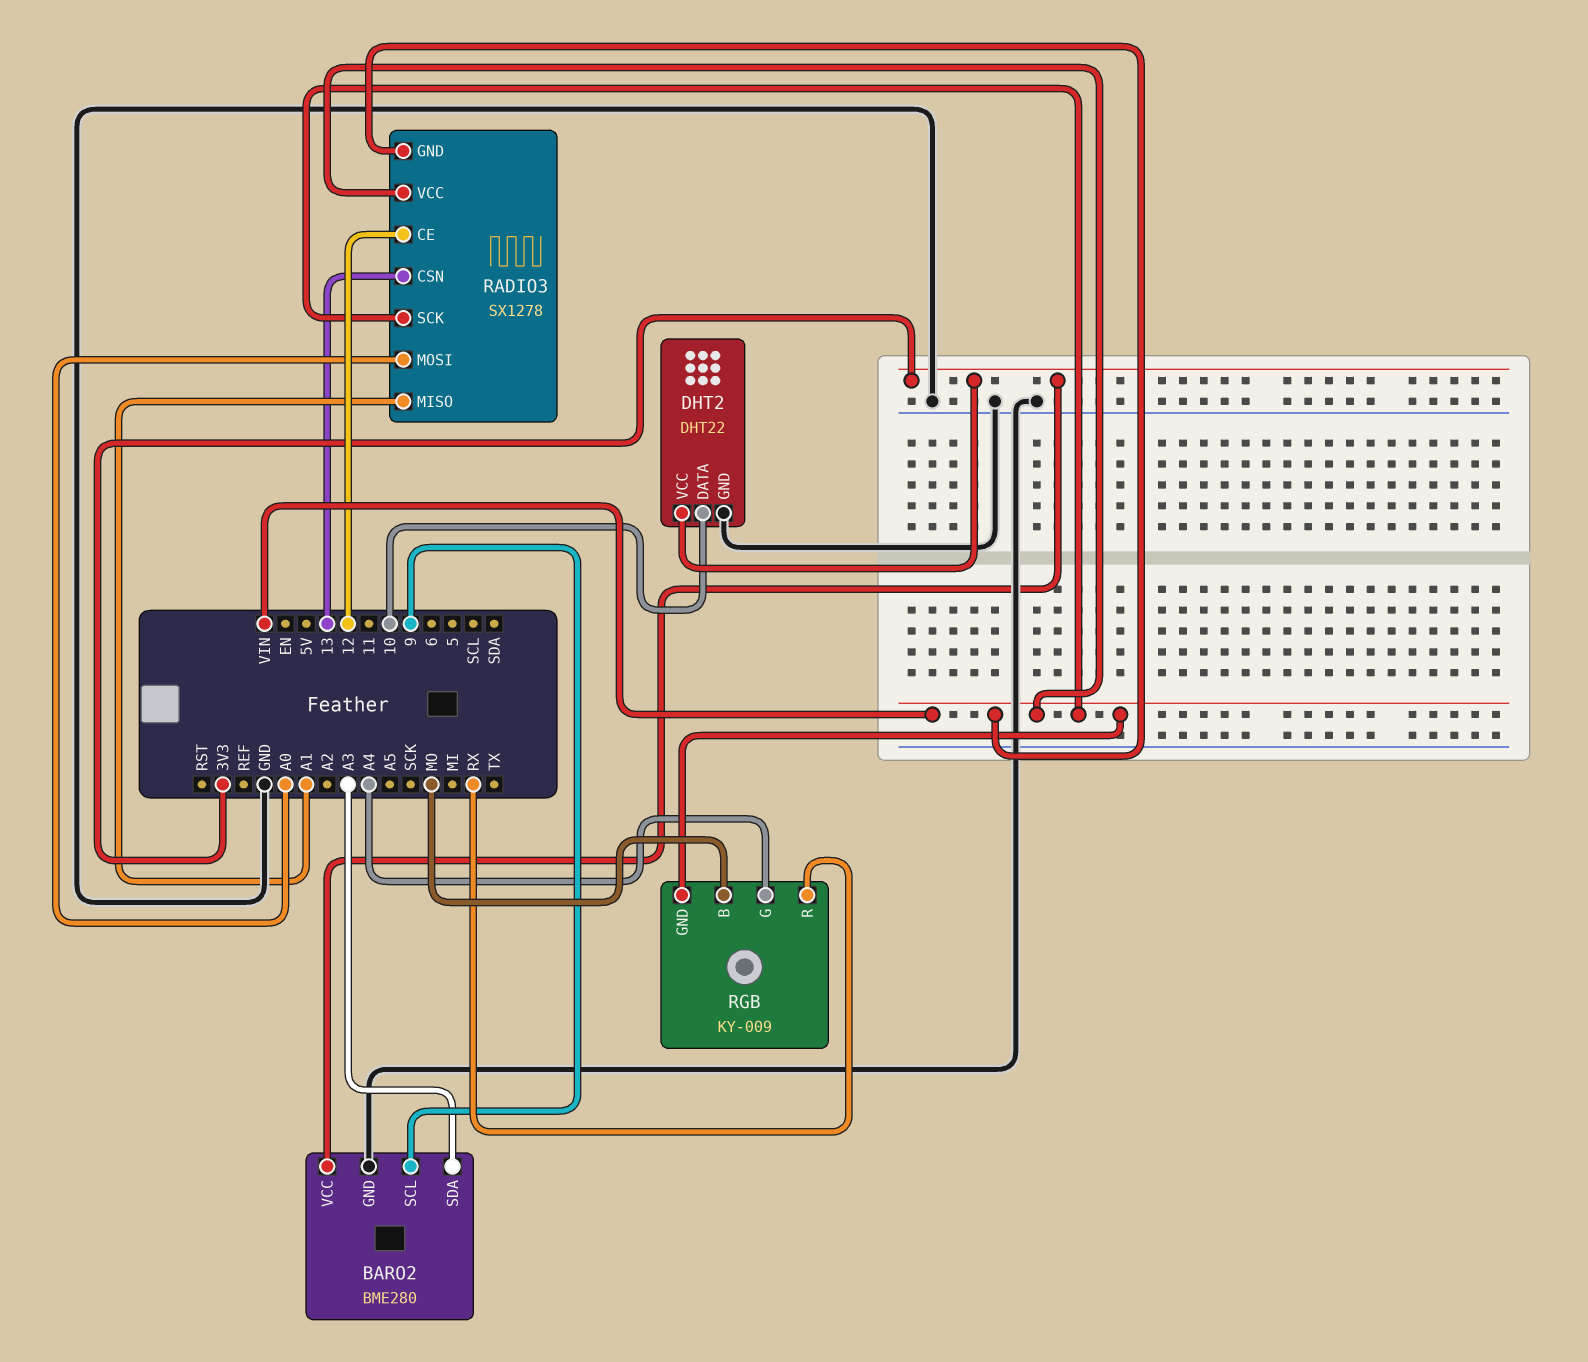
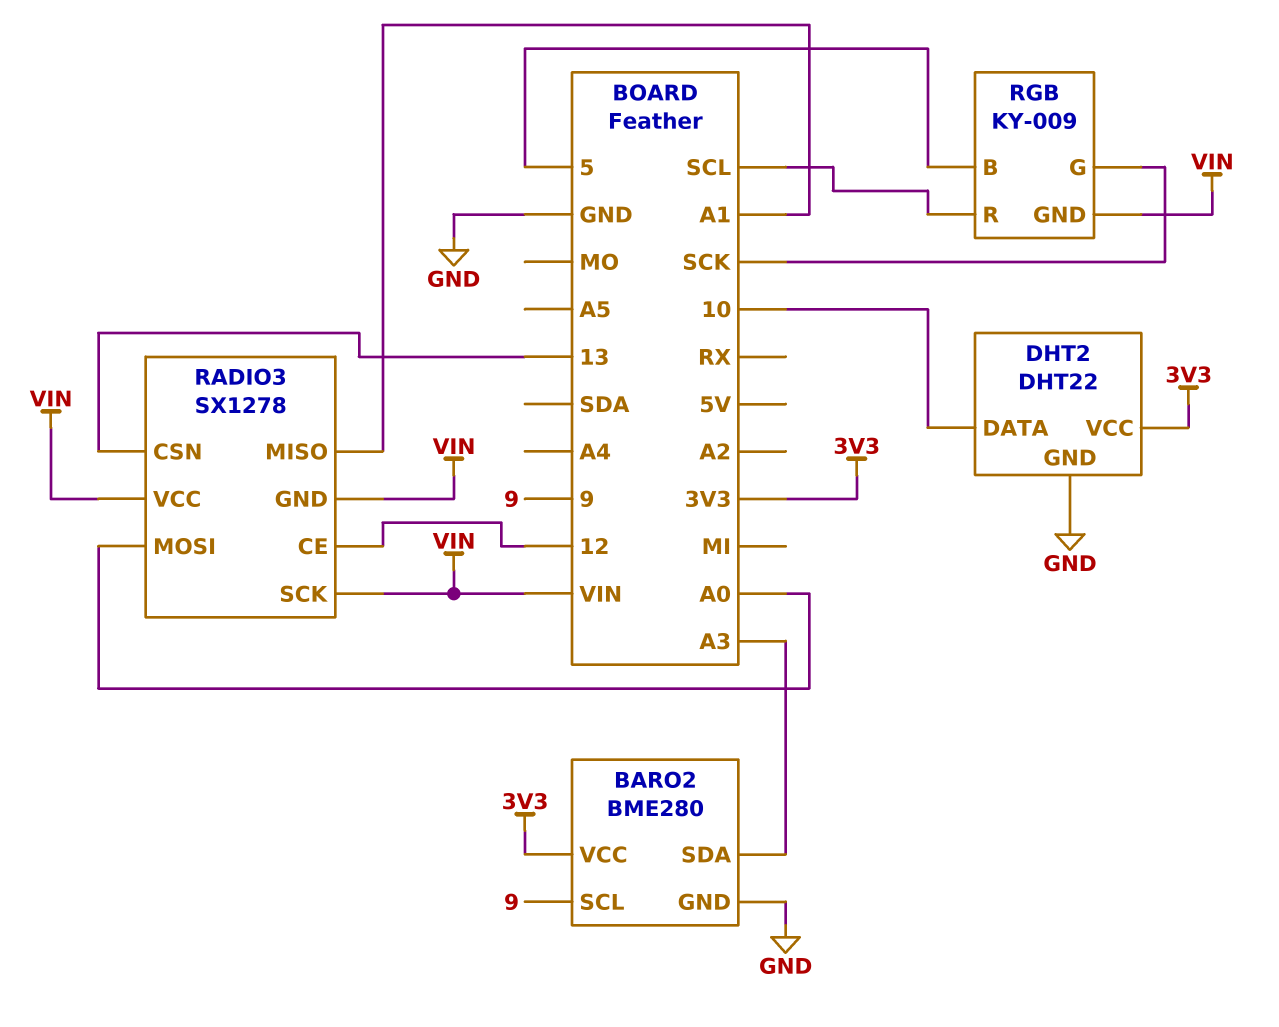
RGB pin B: MO -> 5
RGB pin G: A4 -> SCK
RGB pin R: RX -> SCL

